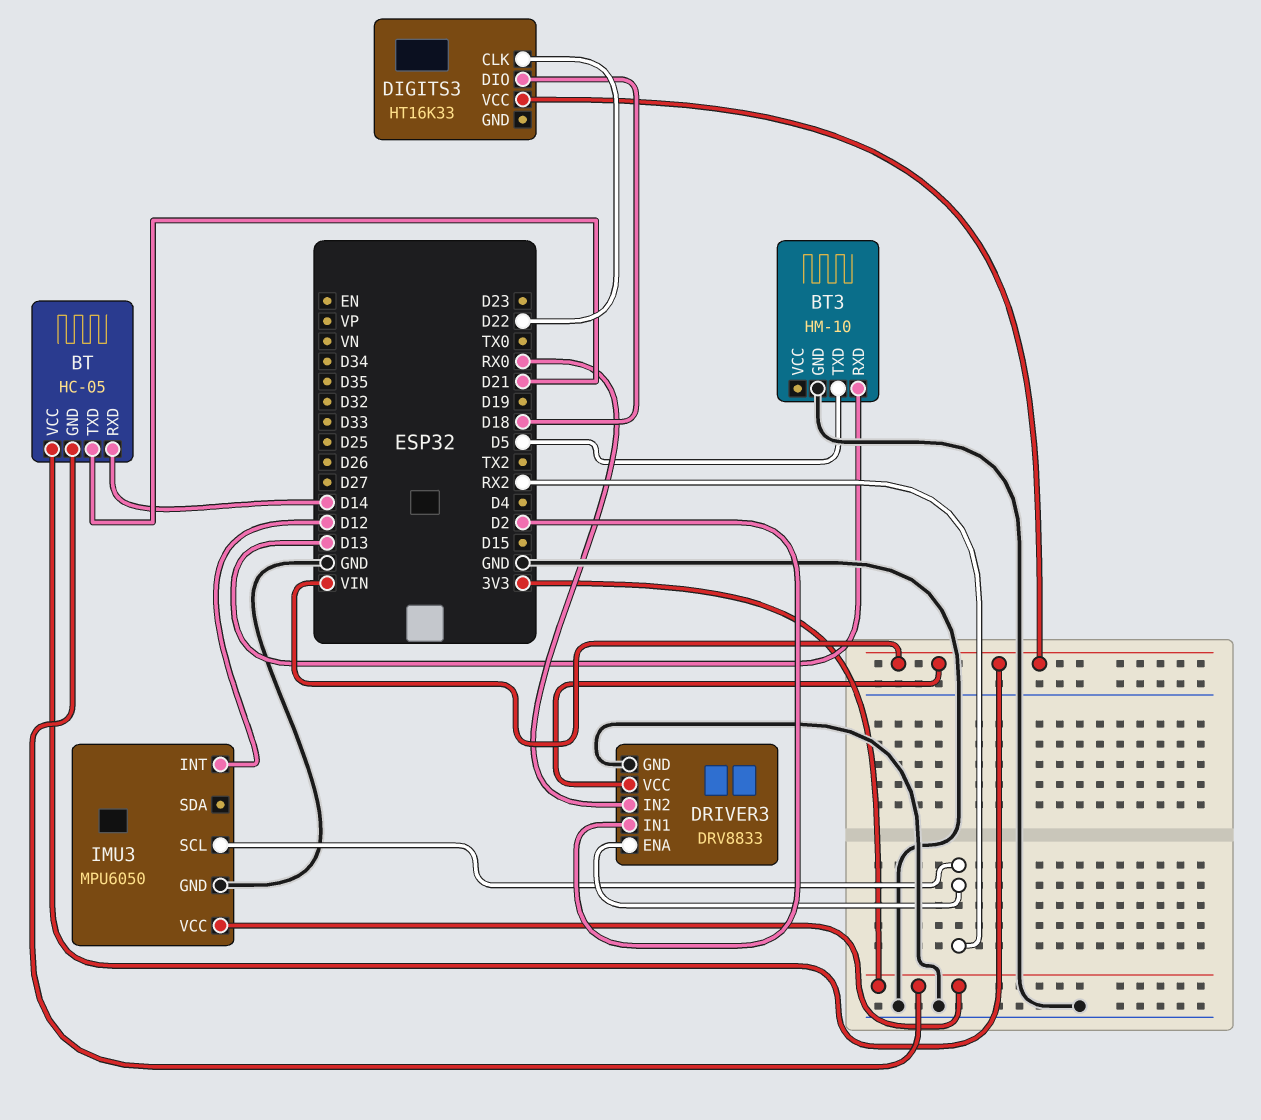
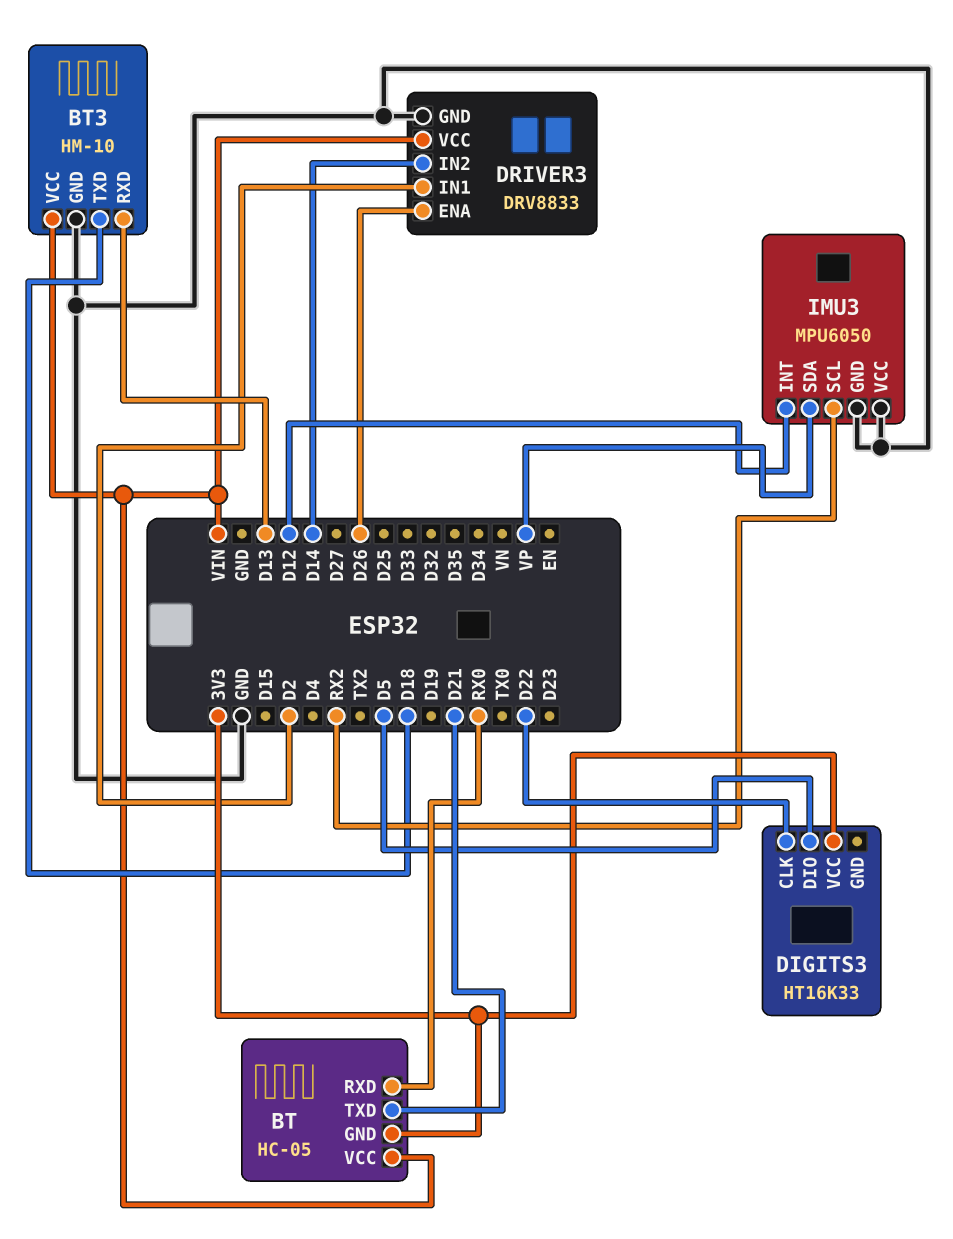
BT pin RXD: D14 -> RX0
BT3 pin TXD: D5 -> D18
BT3 pin VCC: none -> VIN
DIGITS3 pin DIO: D18 -> D5
DIGITS3 pin VCC: VIN -> 3V3
DRIVER3 pin ENA: RX2 -> D26
DRIVER3 pin IN2: RX0 -> D14
IMU3 pin SDA: none -> VP
IMU3 pin VCC: 3V3 -> GND

